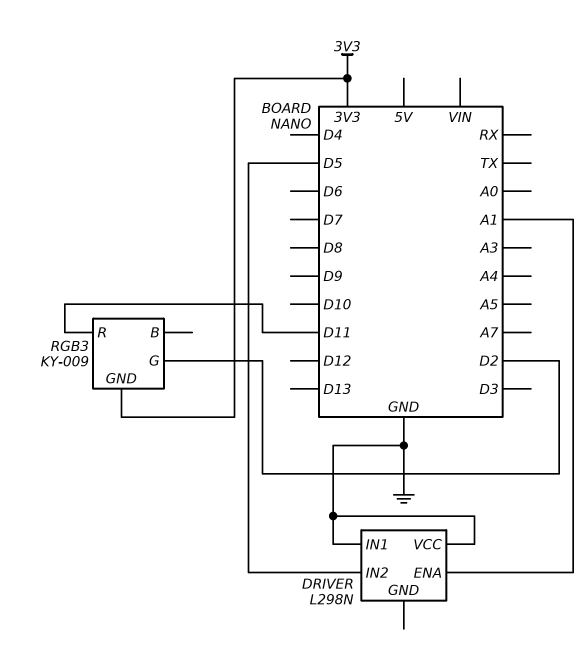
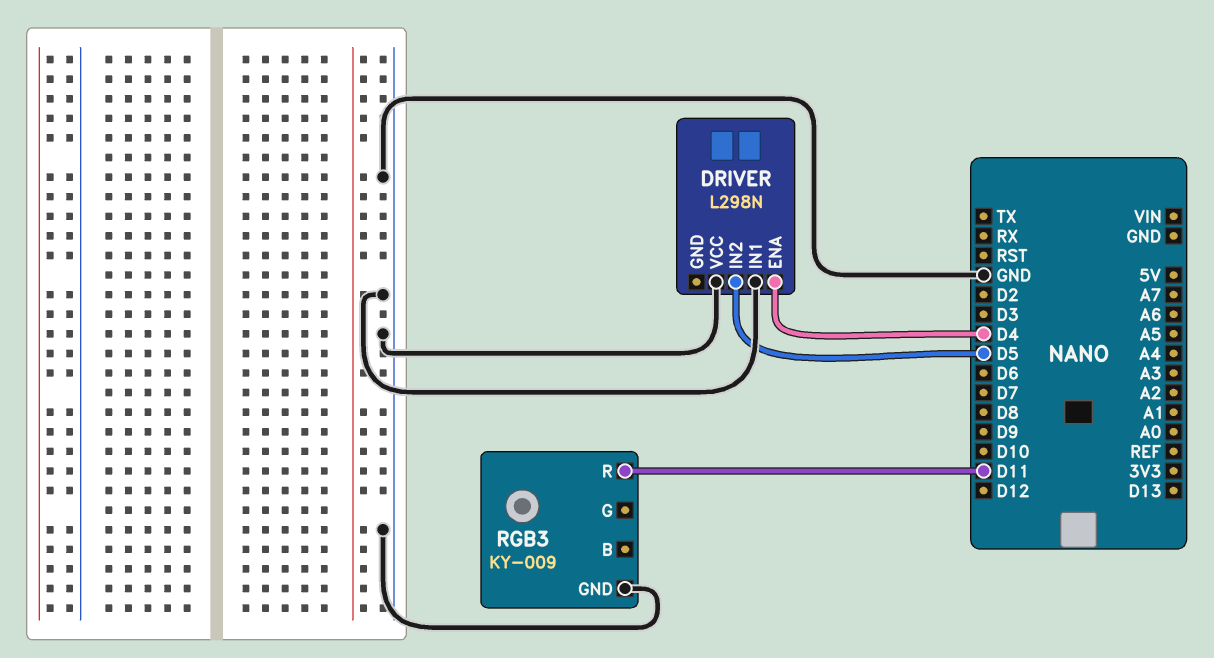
DRIVER pin ENA: A1 -> D4
RGB3 pin G: D2 -> none
RGB3 pin GND: 3V3 -> GND

